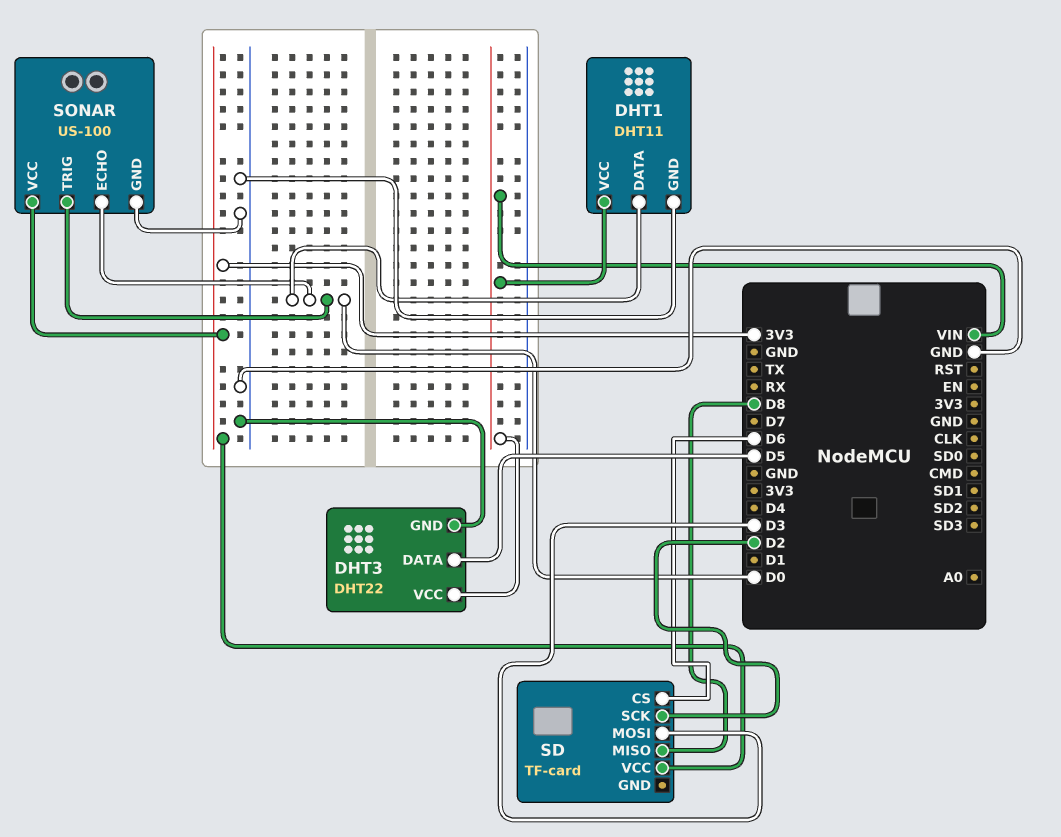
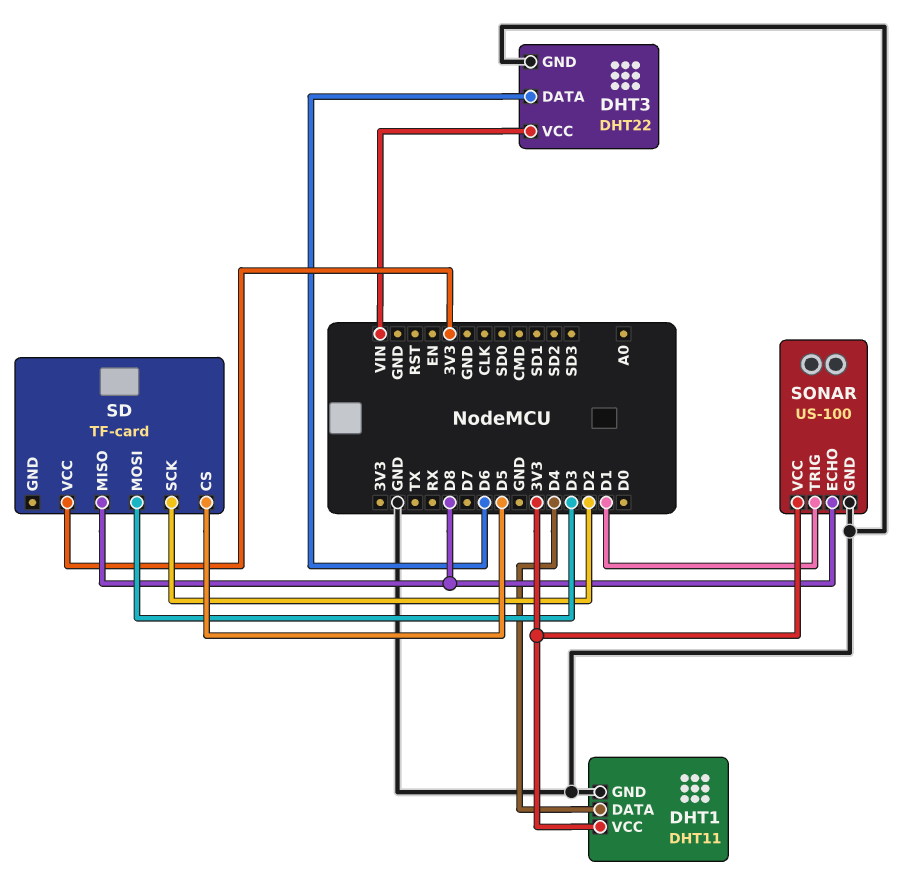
DHT1 pin DATA: D0 -> D4
DHT1 pin VCC: VIN -> 3V3
DHT3 pin DATA: D5 -> D6
SD pin CS: D6 -> D5
SONAR pin ECHO: D0 -> D8
SONAR pin TRIG: D0 -> D1

